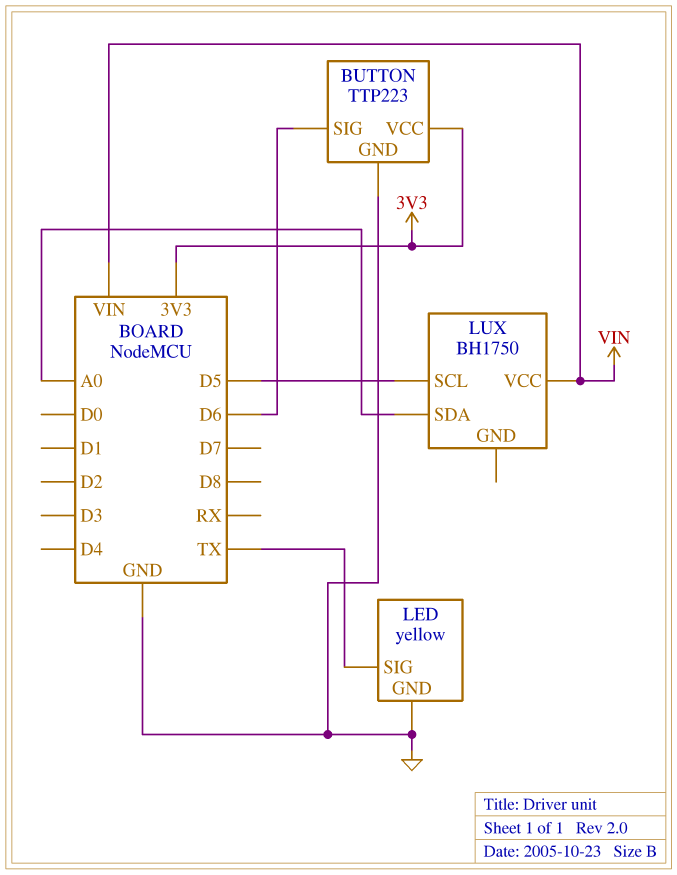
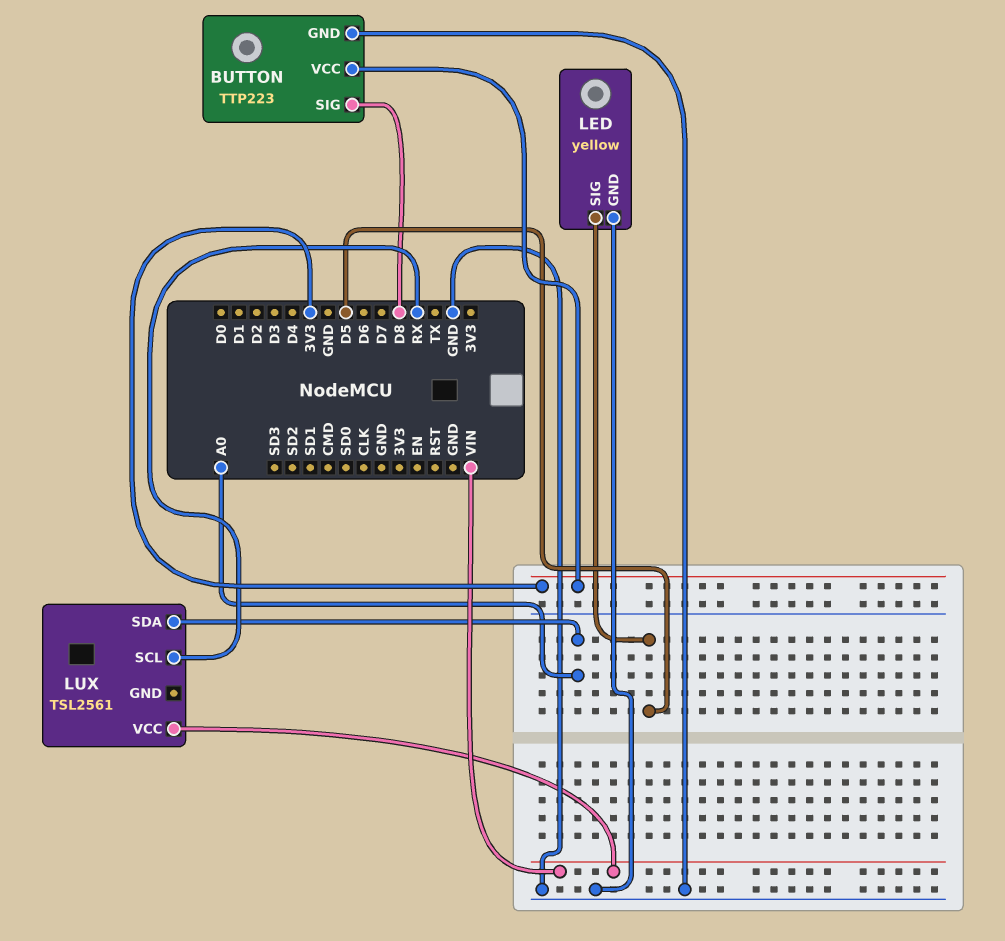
BUTTON pin SIG: D6 -> D8
LED pin SIG: TX -> D5
LUX: BH1750 -> TSL2561
LUX pin SCL: D5 -> RX

